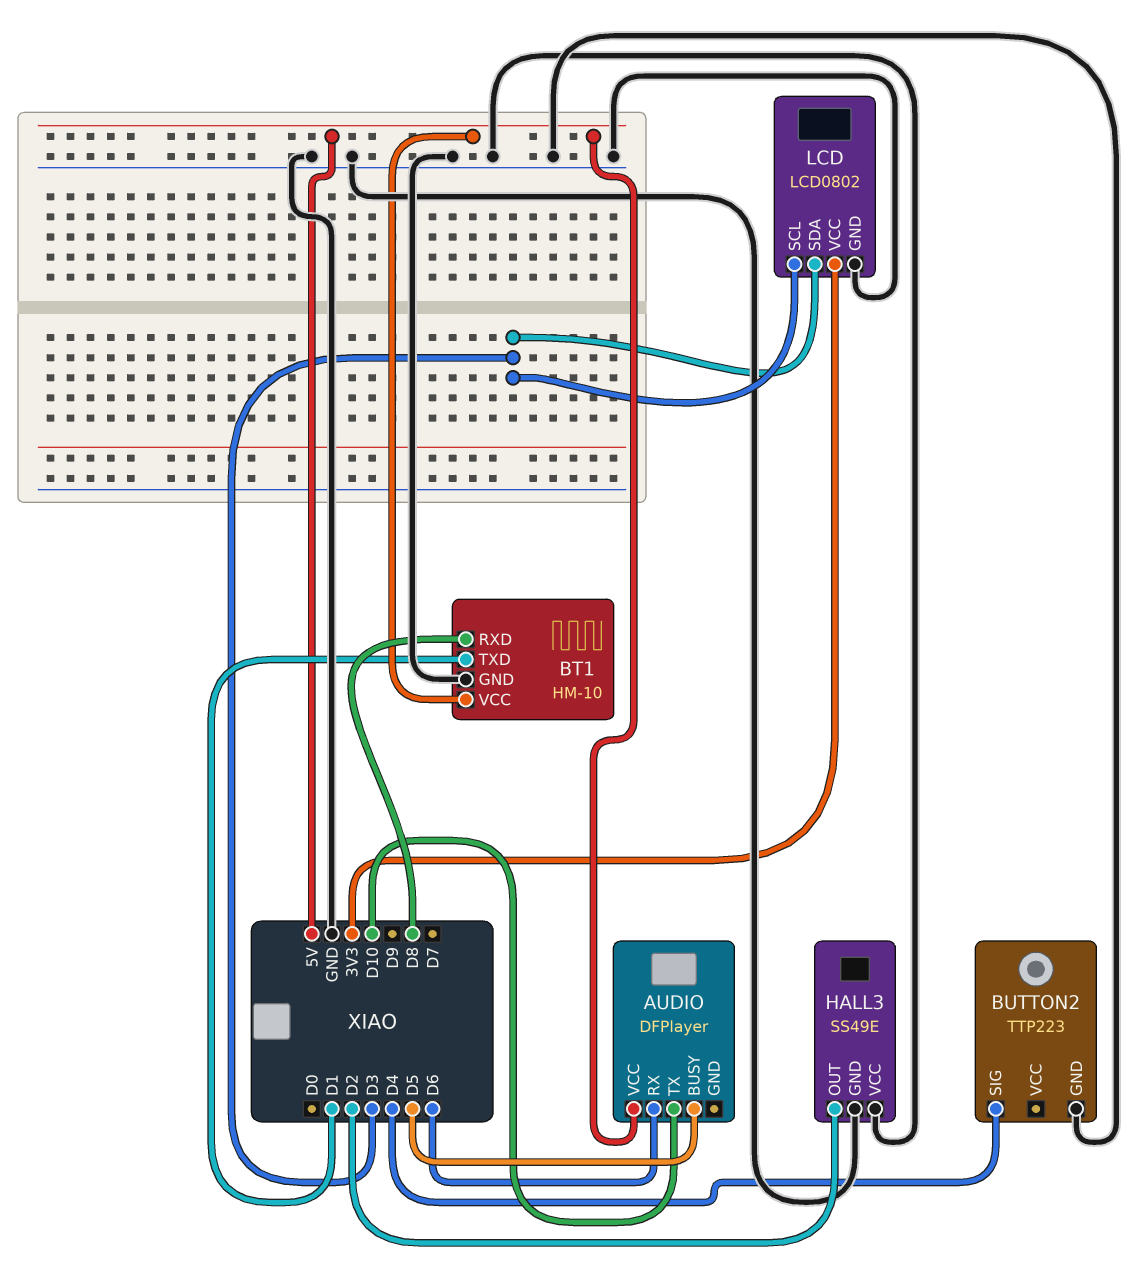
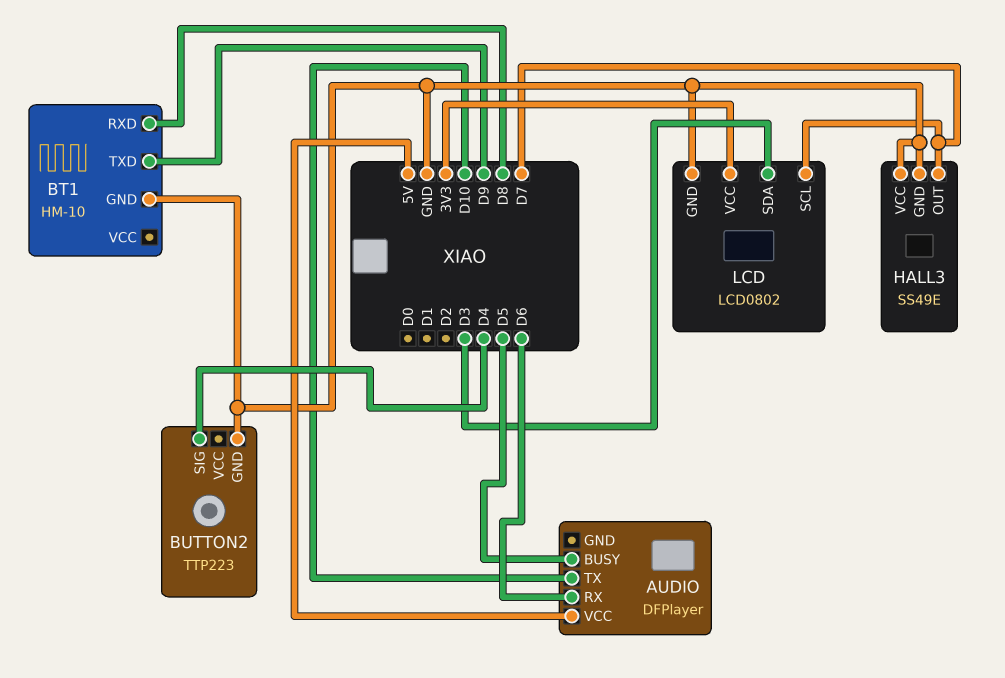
BT1 pin TXD: D1 -> D9
BT1 pin VCC: 5V -> none
HALL3 pin OUT: D2 -> D7
LCD pin SCL: D3 -> D7

